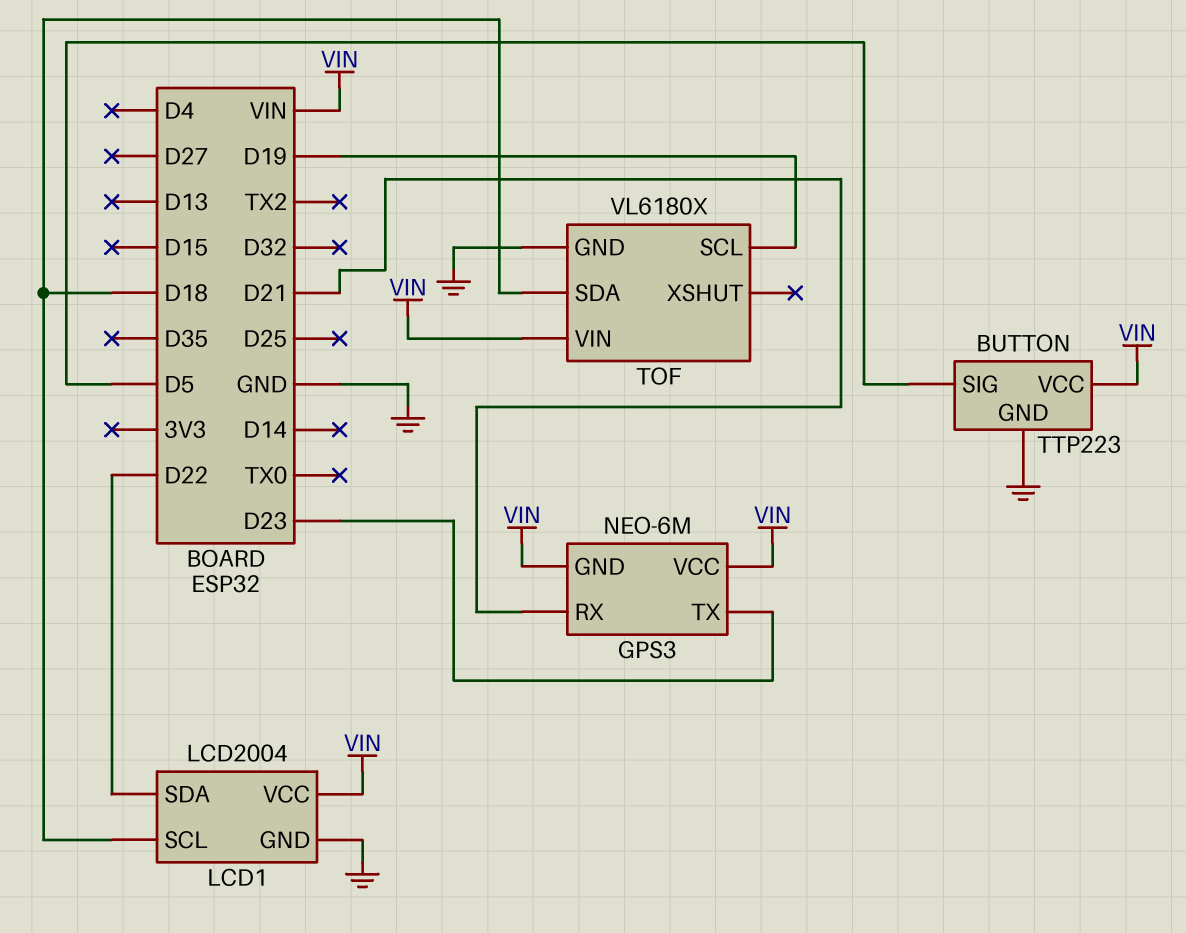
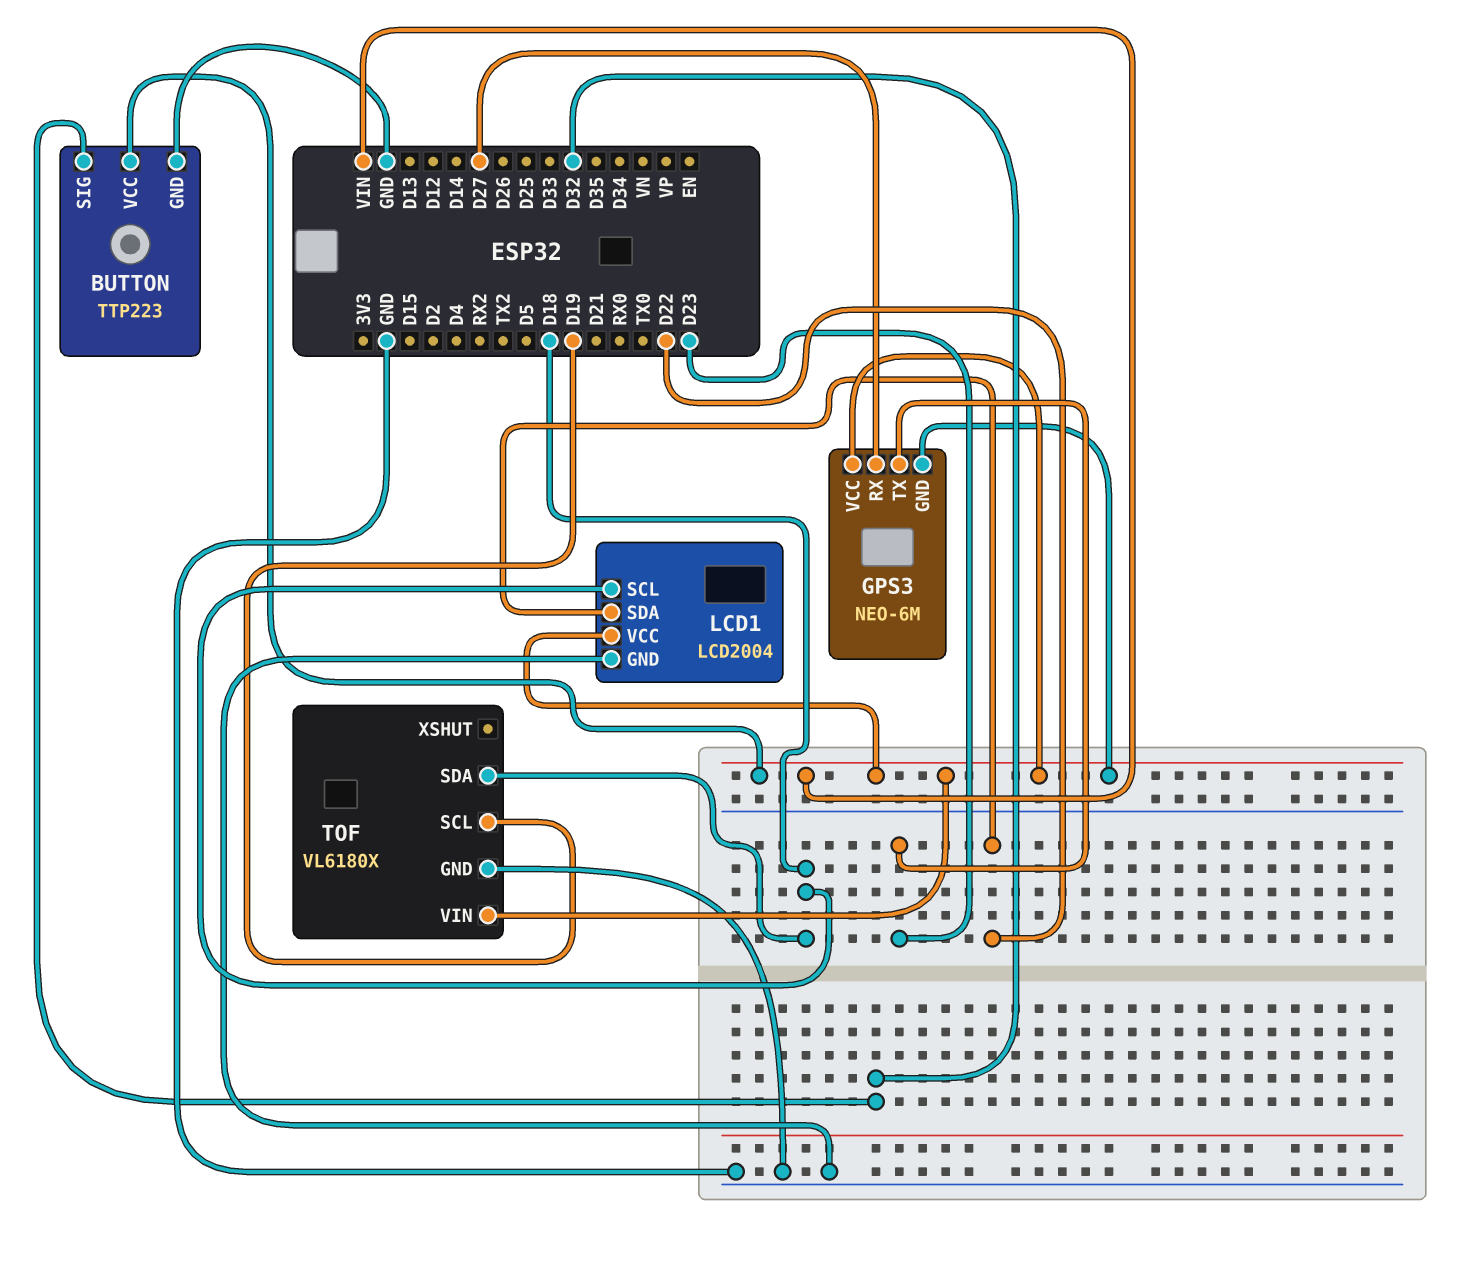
BUTTON pin SIG: D5 -> D32
GPS3 pin RX: D21 -> D27

